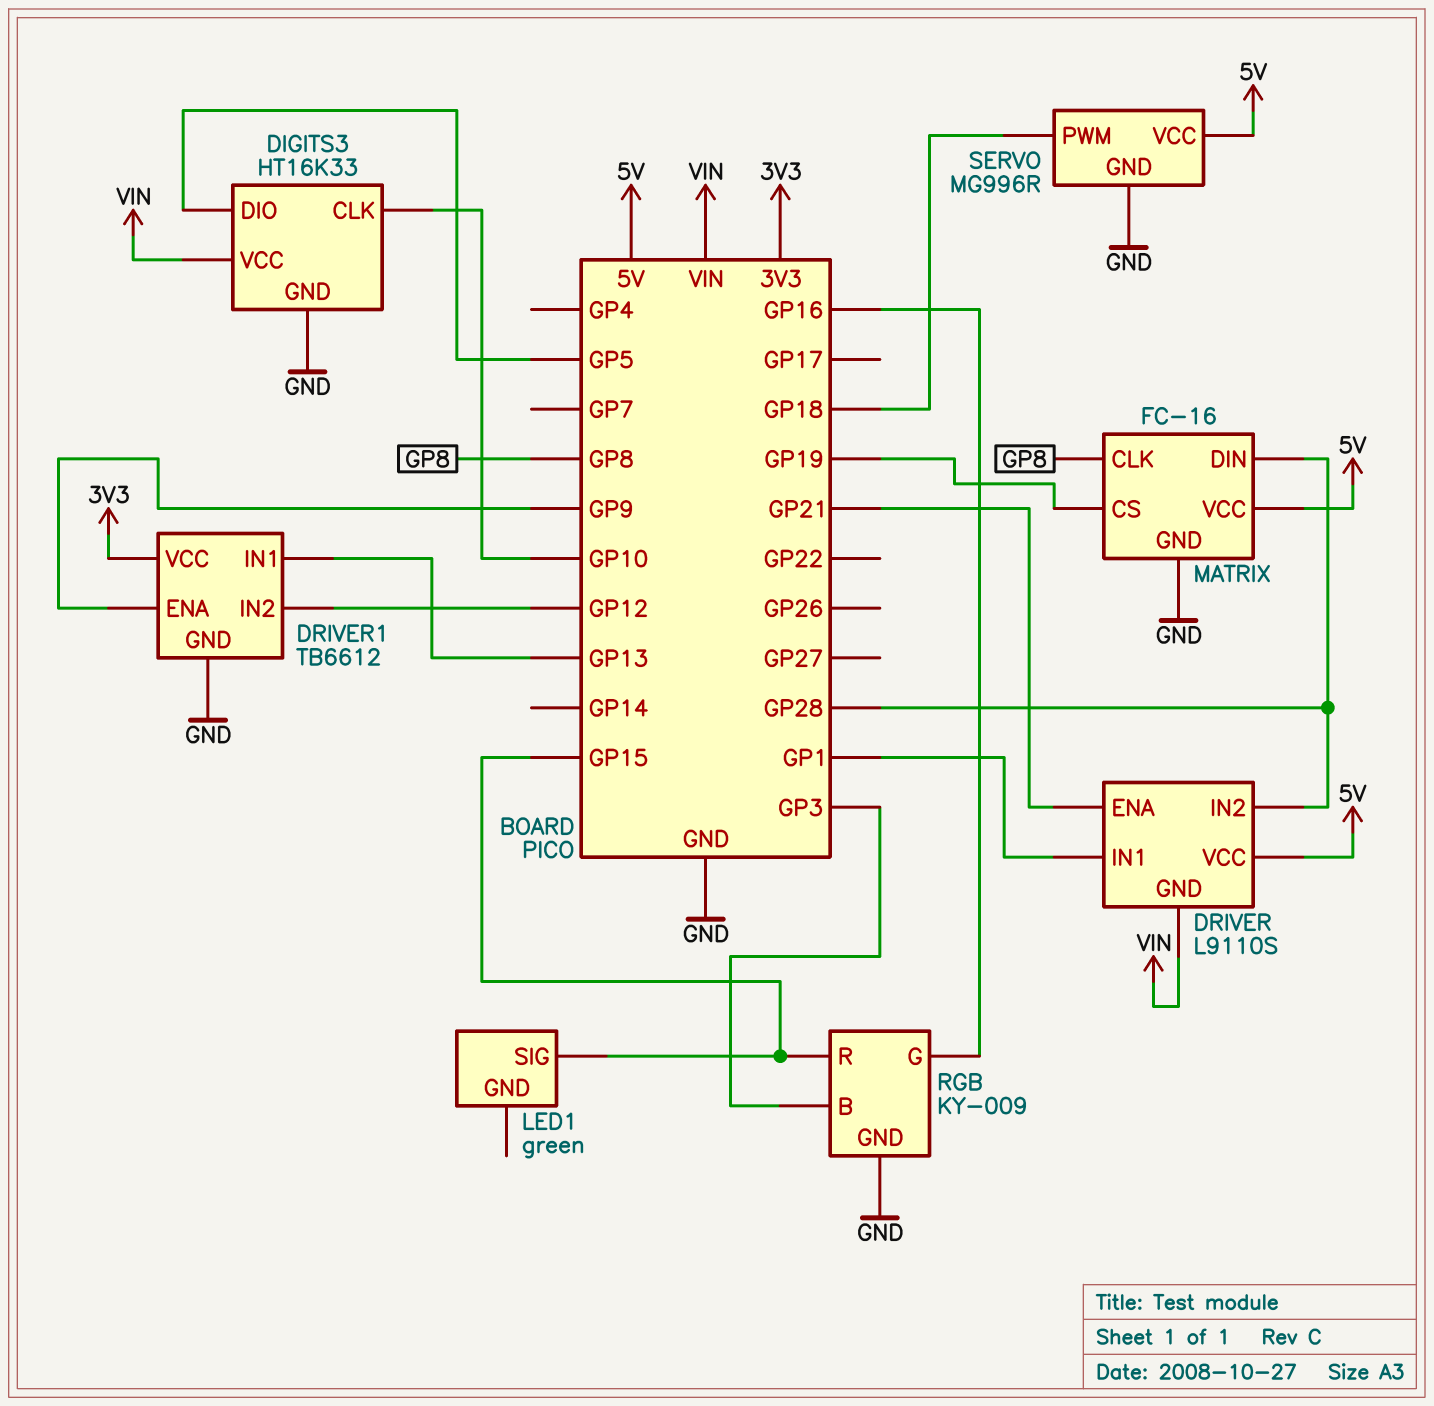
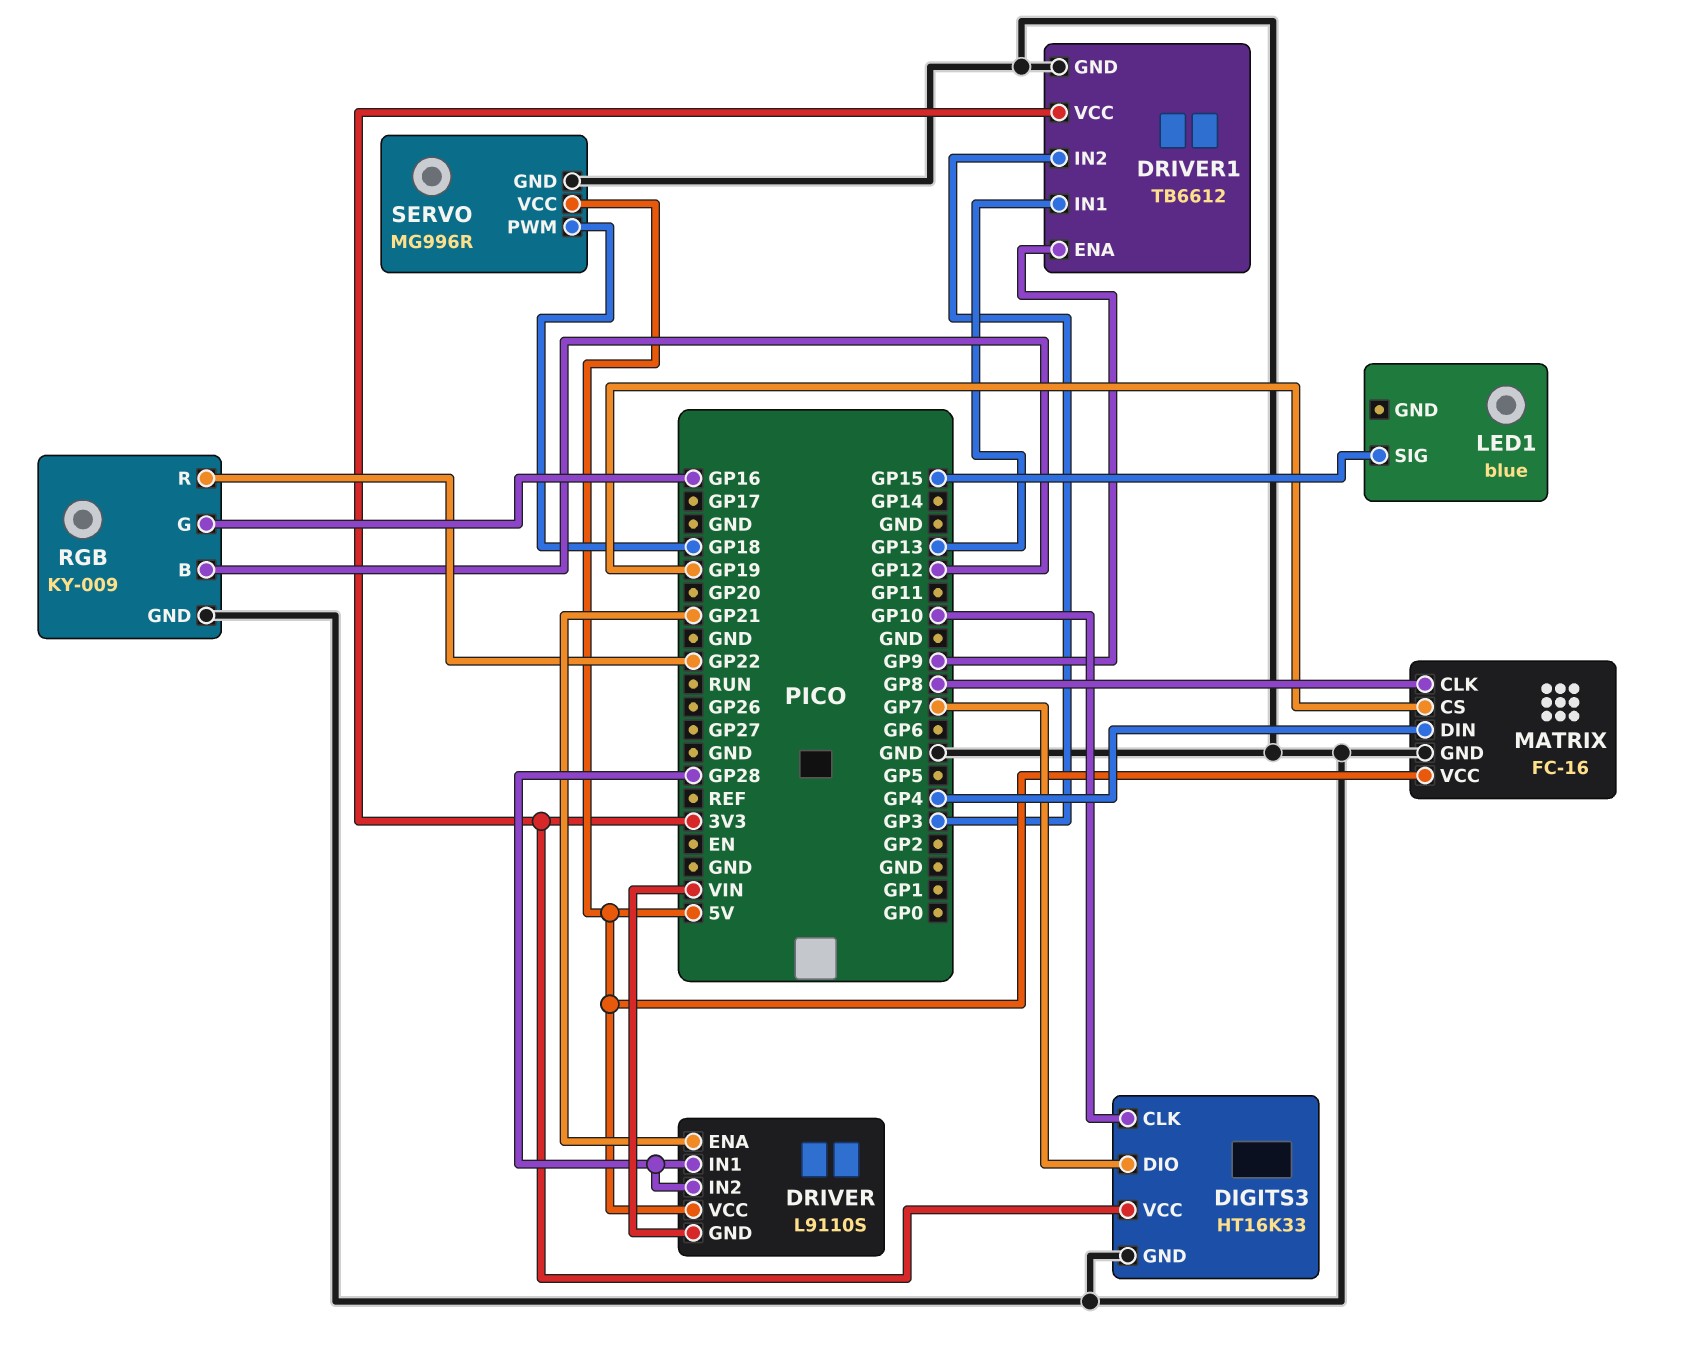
DIGITS3 pin DIO: GP5 -> GP7
DIGITS3 pin VCC: VIN -> 3V3
DRIVER pin IN1: GP1 -> GP28
DRIVER1 pin IN2: GP12 -> GP3
LED1: green -> blue
MATRIX pin DIN: GP28 -> GP4
RGB pin B: GP3 -> GP12
RGB pin R: GP15 -> GP22

